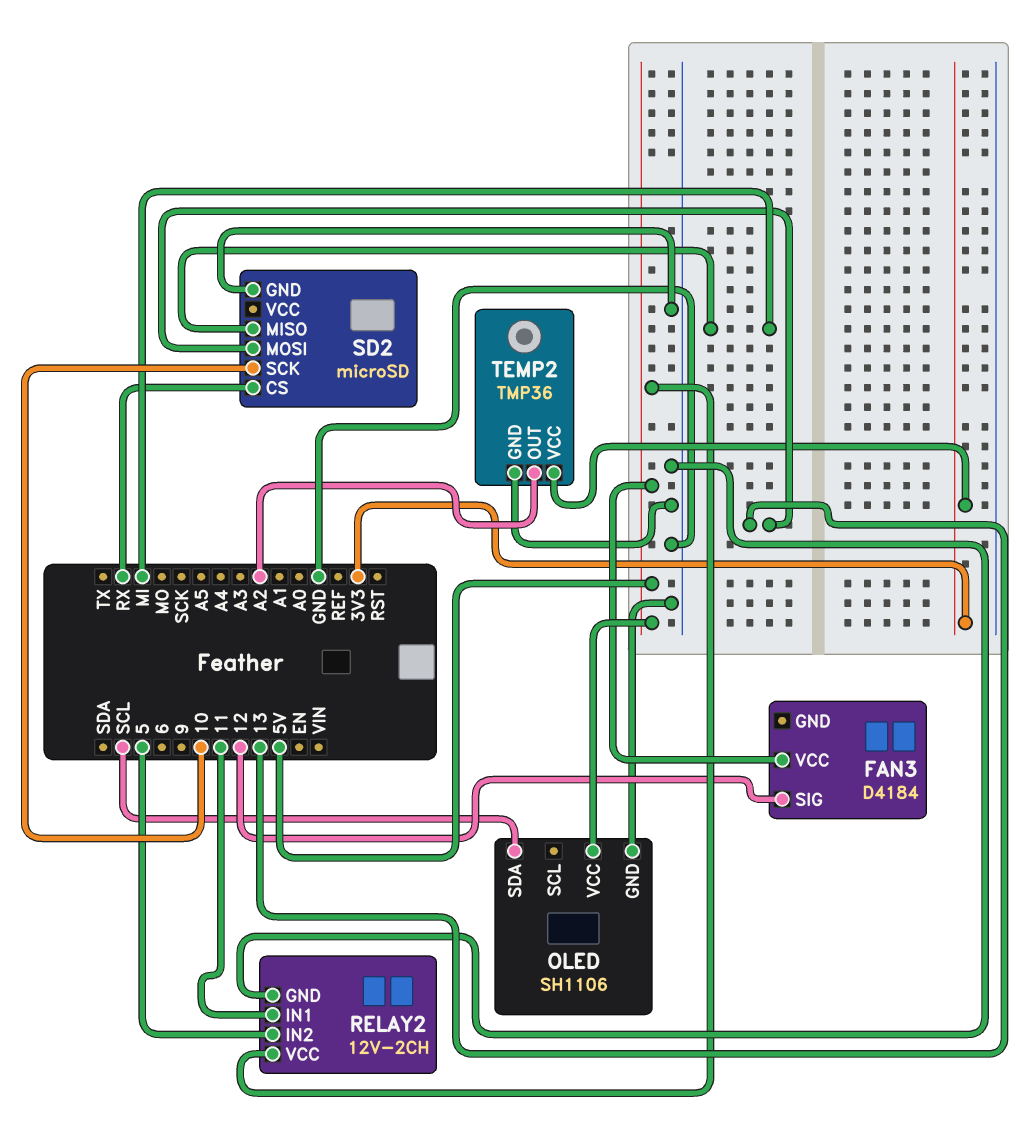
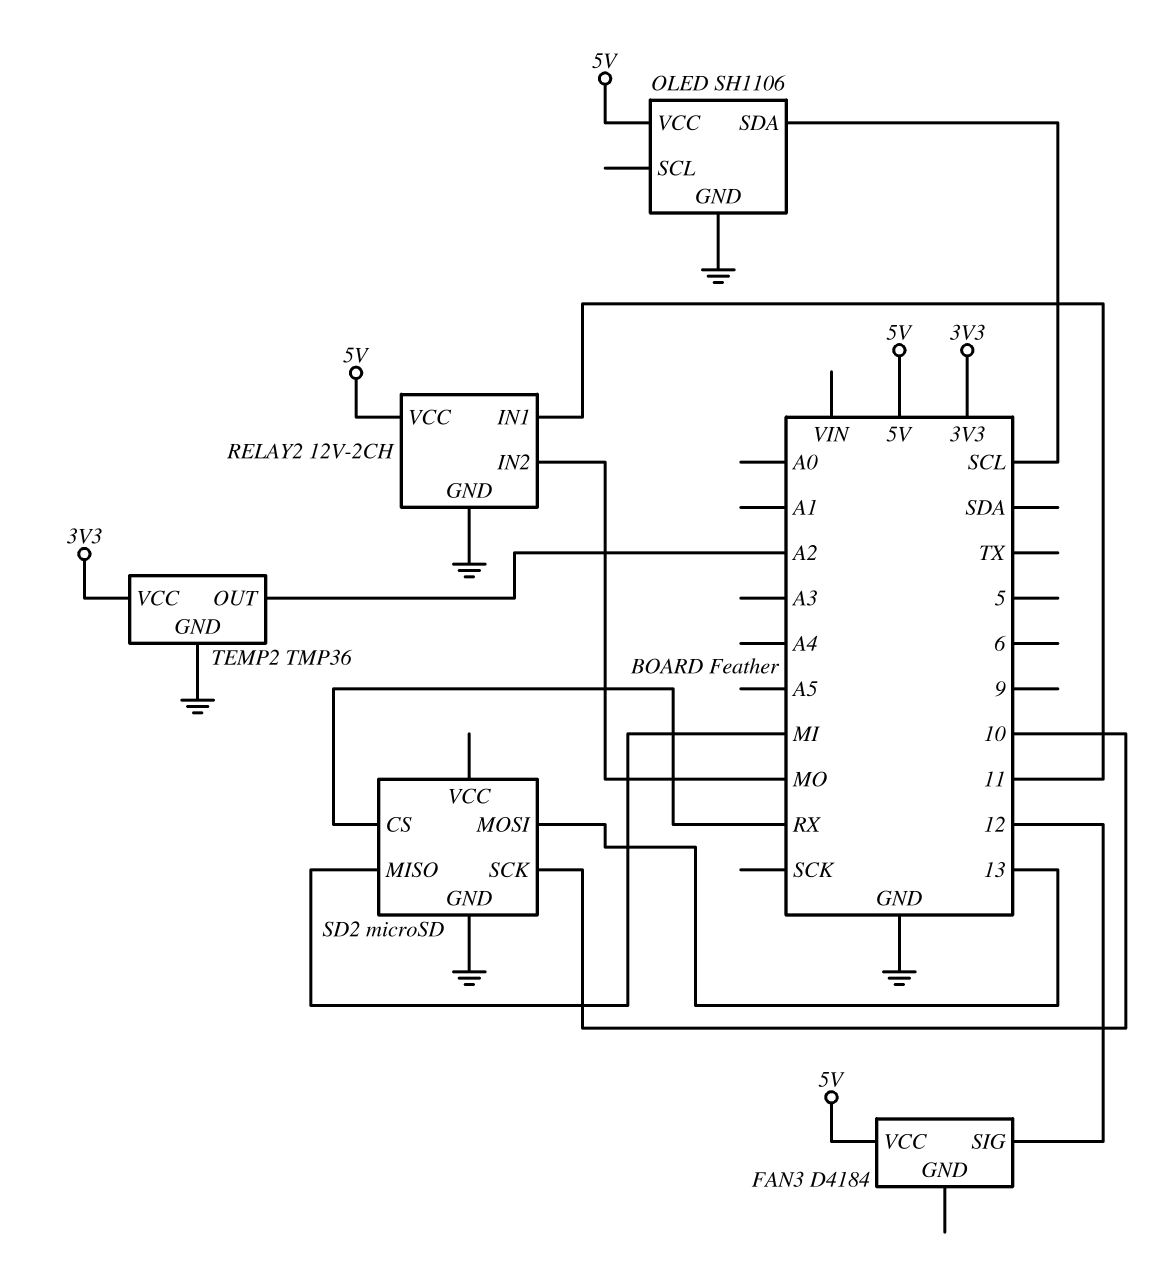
RELAY2 pin IN2: 5 -> MO

